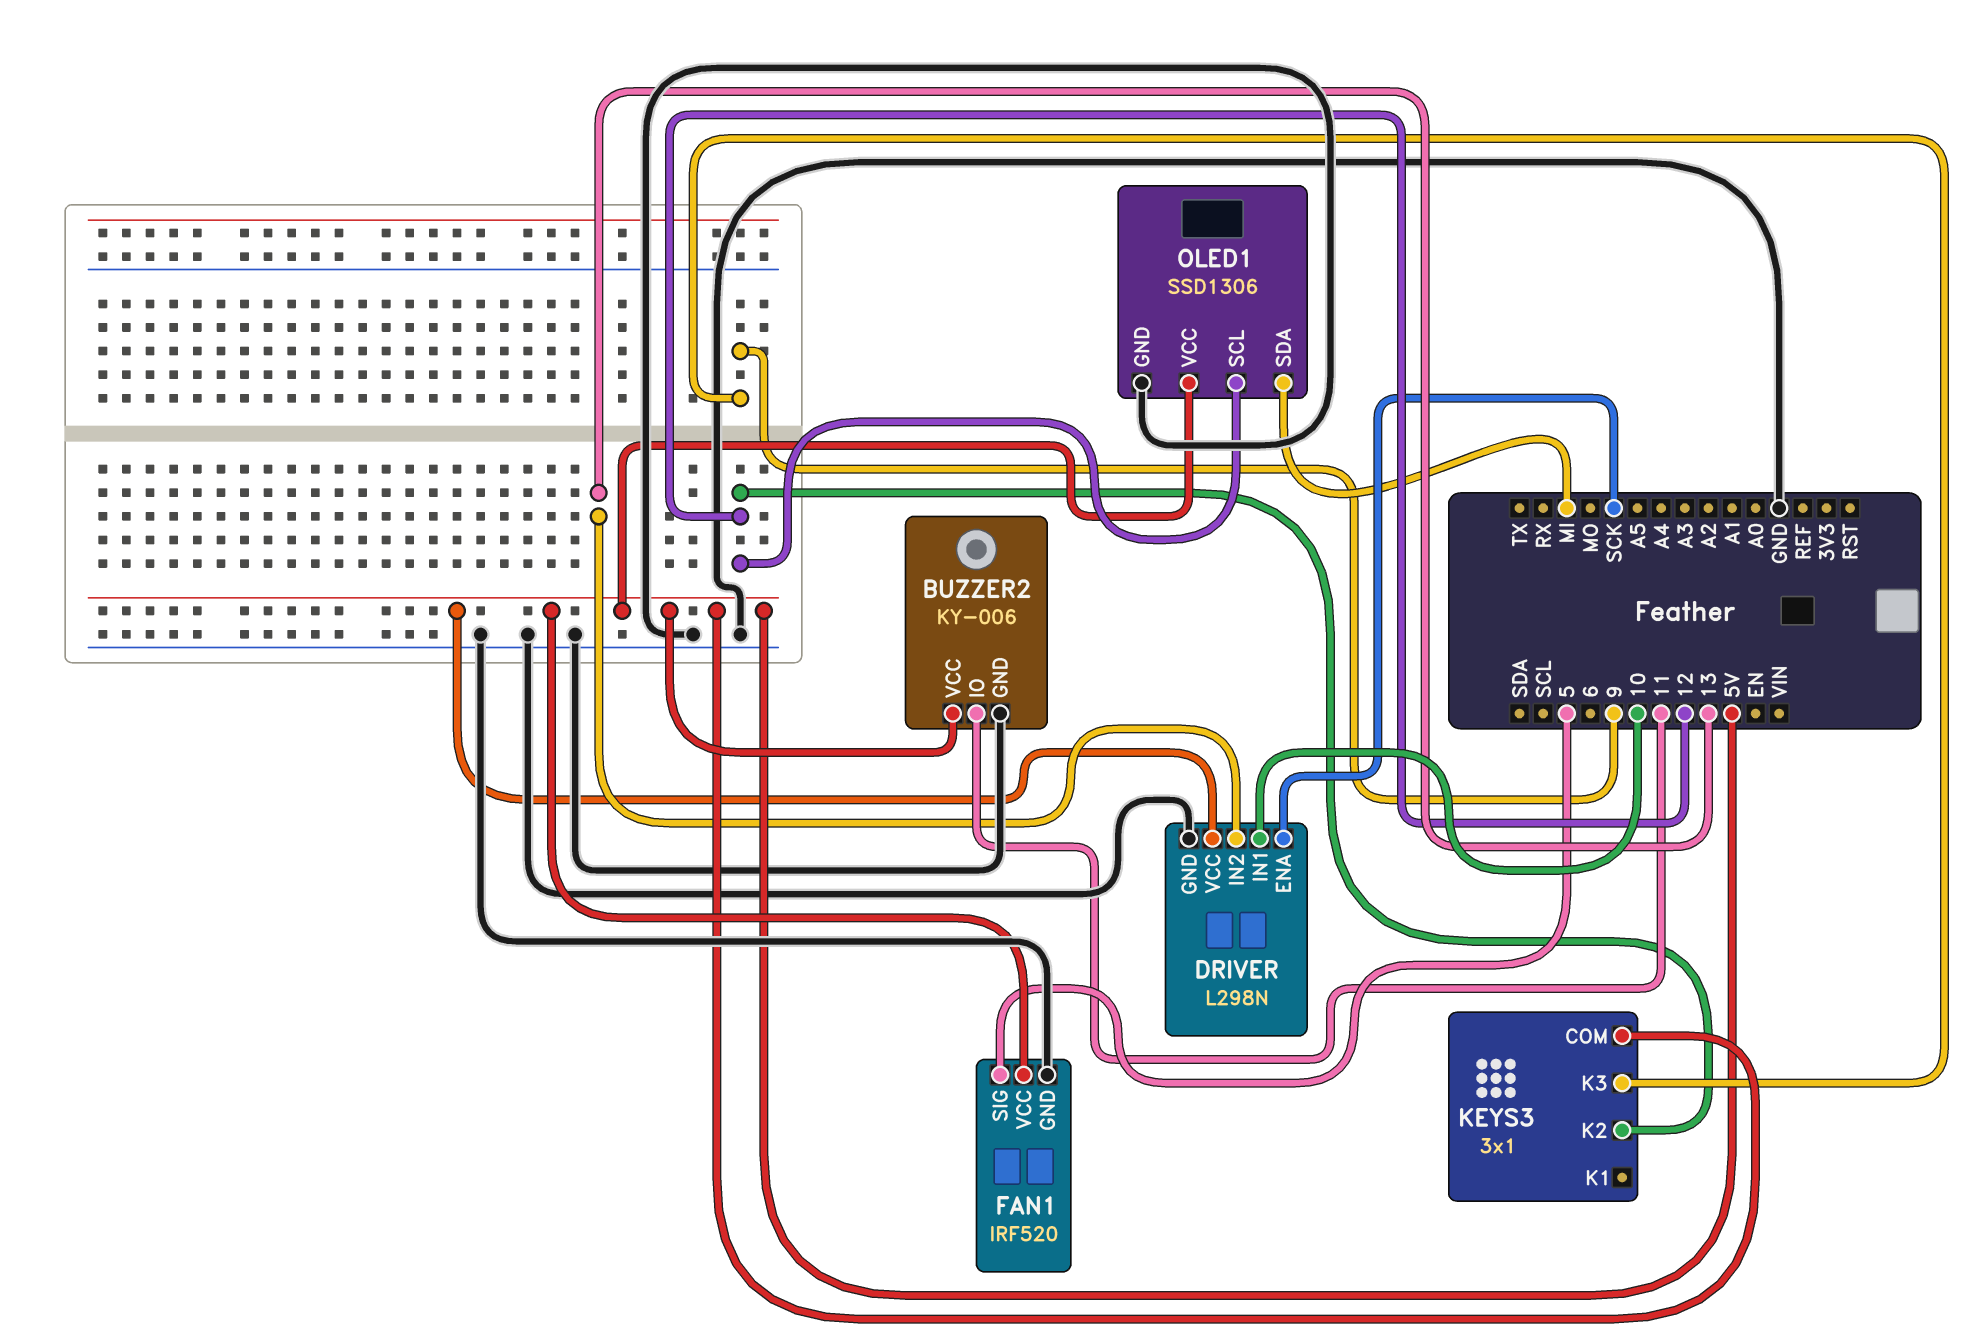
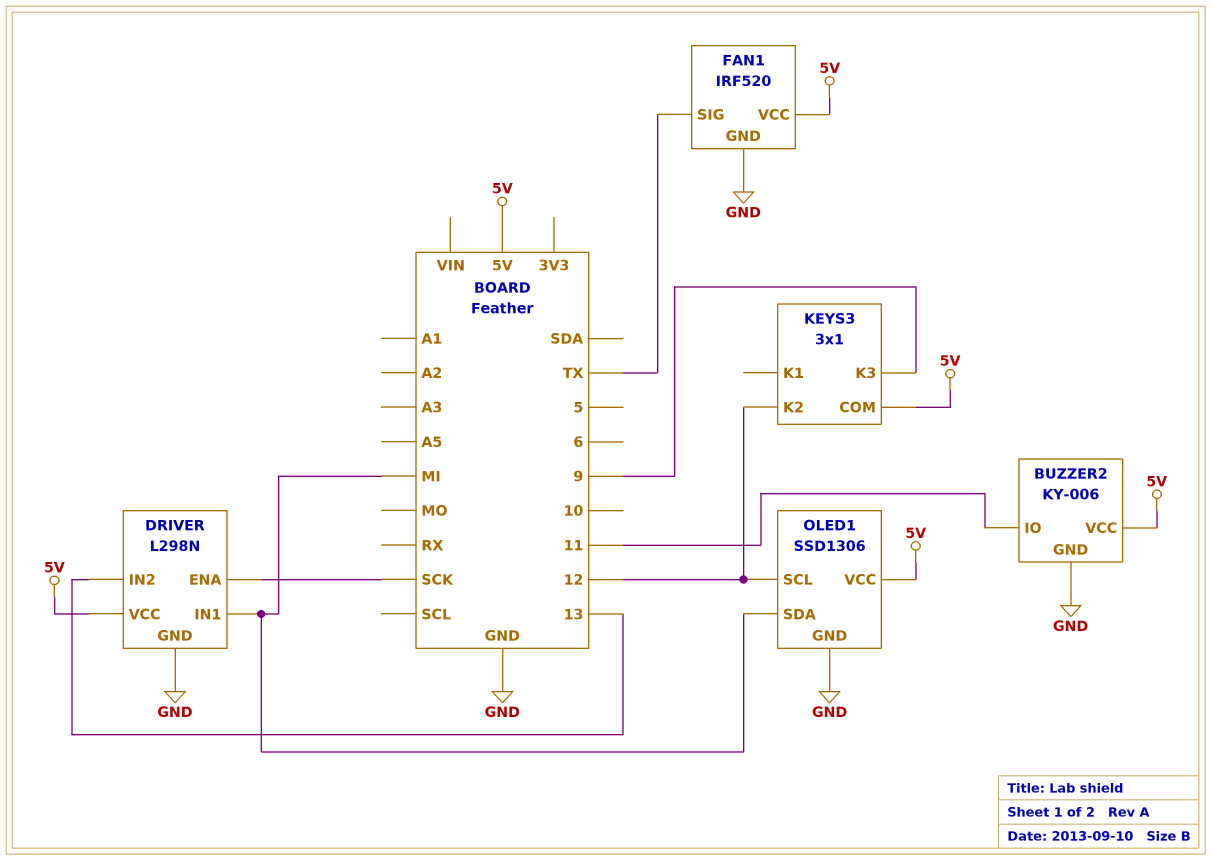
DRIVER pin IN1: 10 -> MI
FAN1 pin SIG: 5 -> TX

